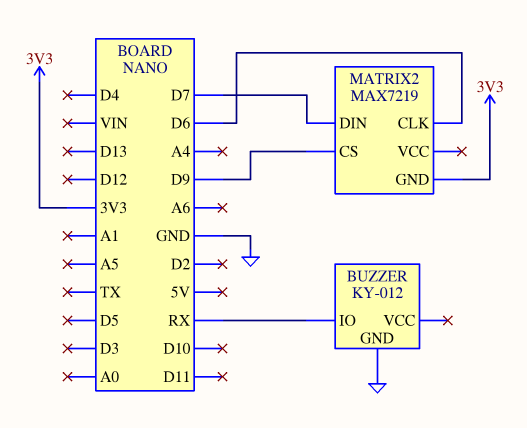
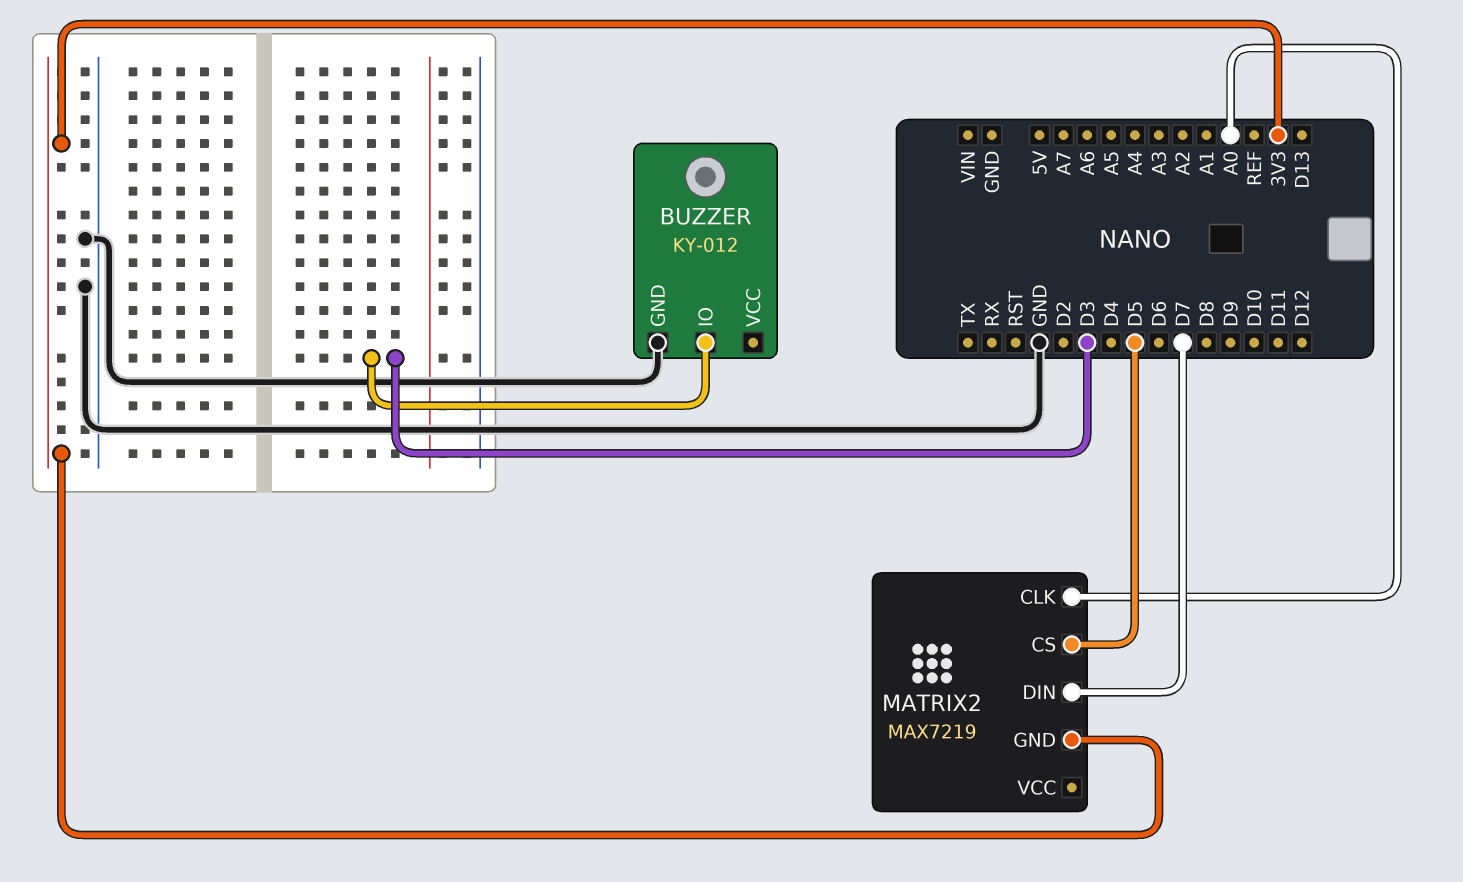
BUZZER pin IO: RX -> D3
MATRIX2 pin CLK: D6 -> A0
MATRIX2 pin CS: D9 -> D5

